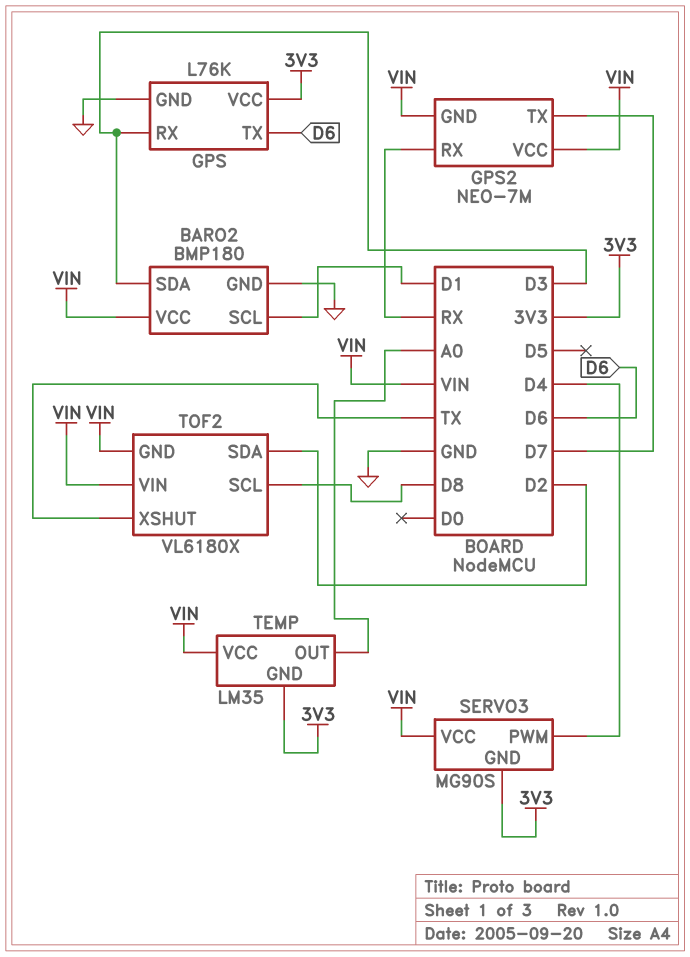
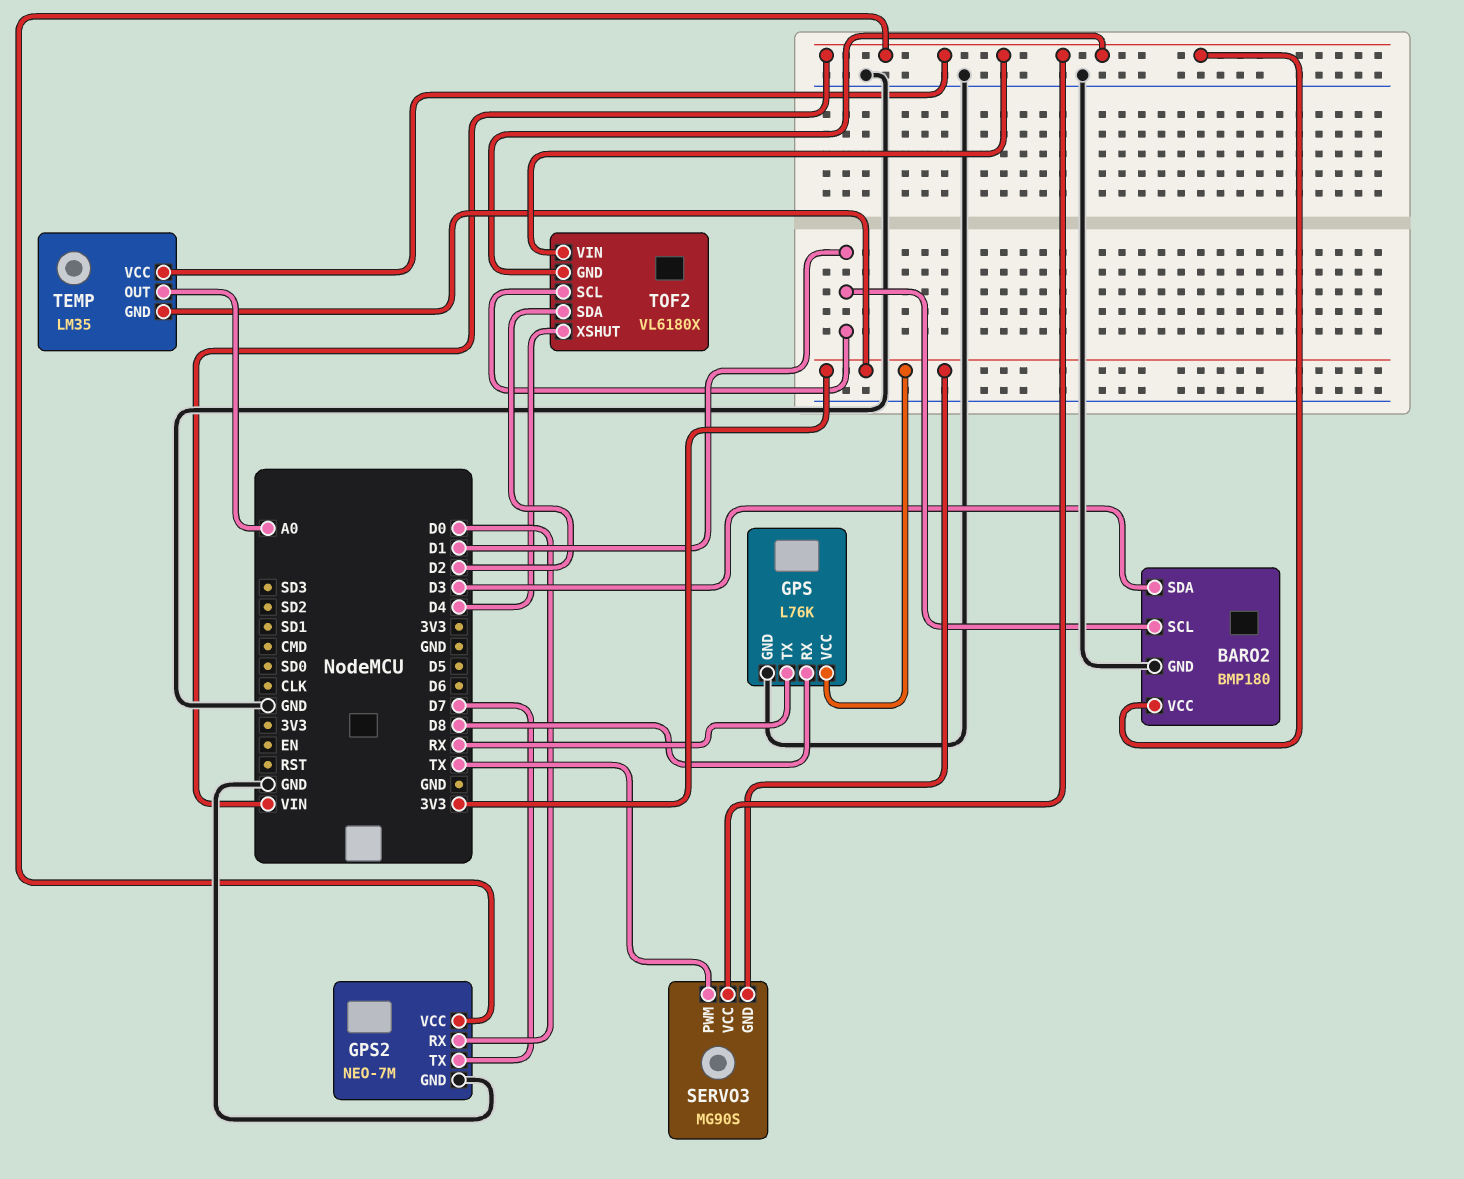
GPS pin RX: D3 -> D8
GPS pin TX: D6 -> RX
GPS2 pin GND: VIN -> GND
GPS2 pin RX: RX -> D0
SERVO3 pin PWM: D4 -> TX
TOF2 pin SCL: D8 -> D1
TOF2 pin XSHUT: TX -> D4

